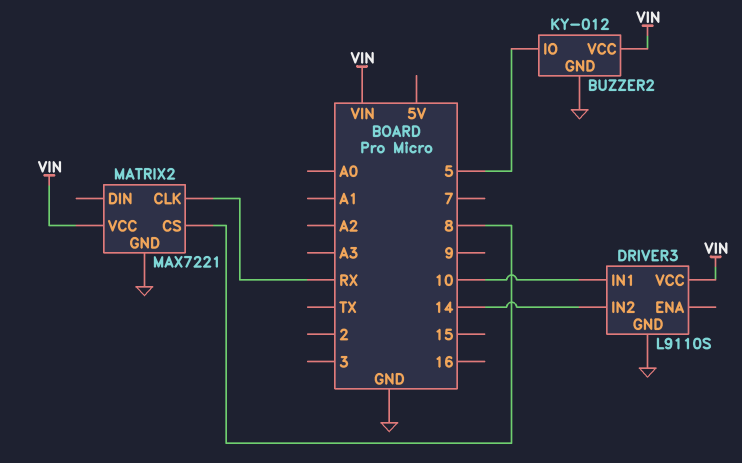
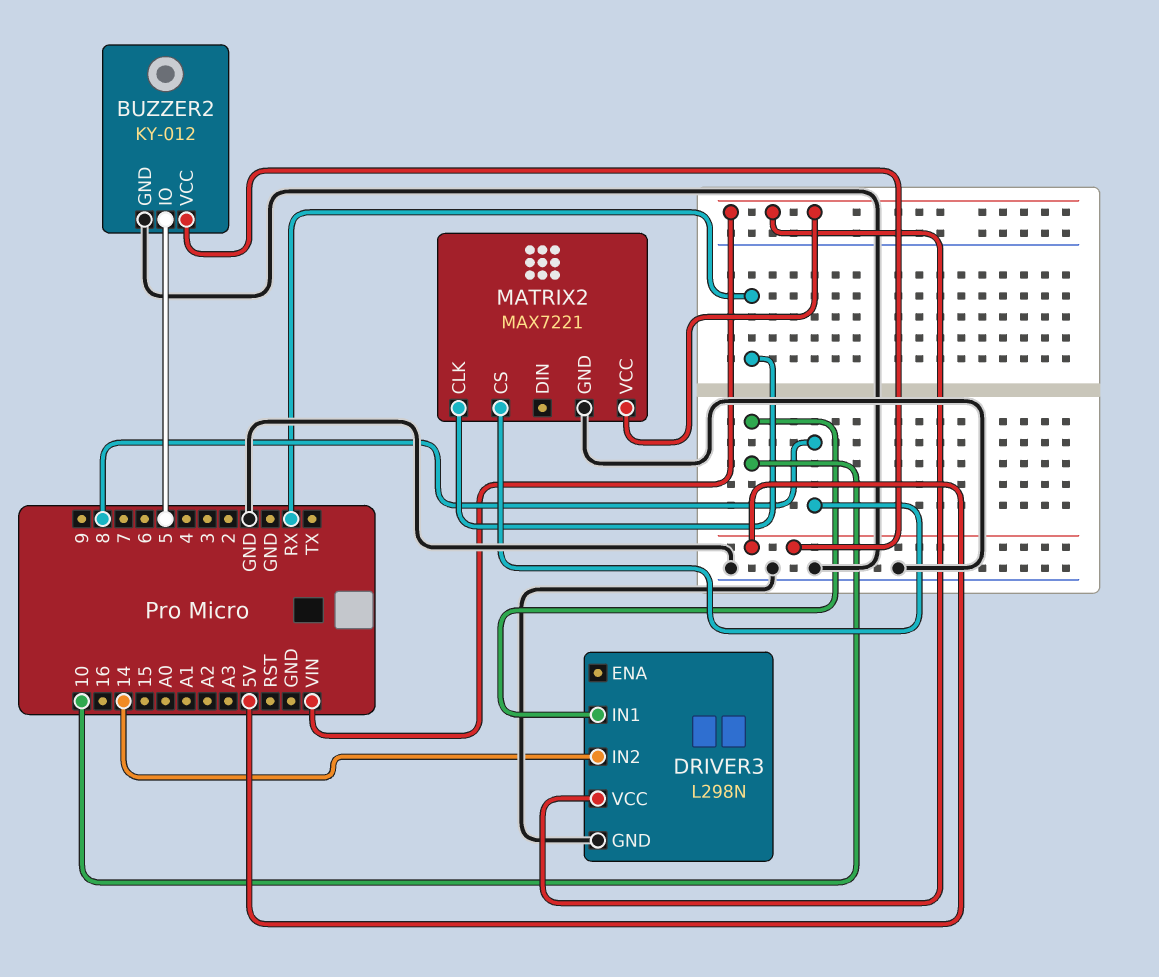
BUZZER2 pin VCC: VIN -> 5V
DRIVER3: L9110S -> L298N

